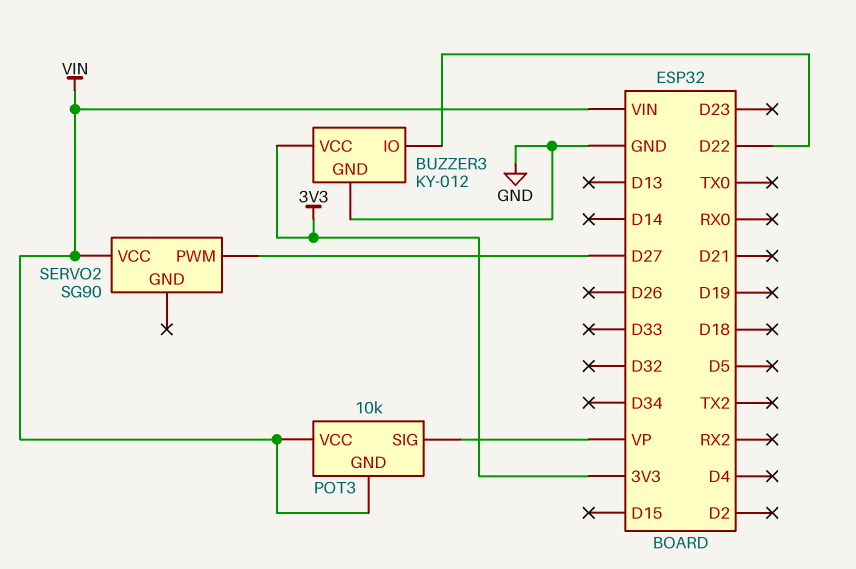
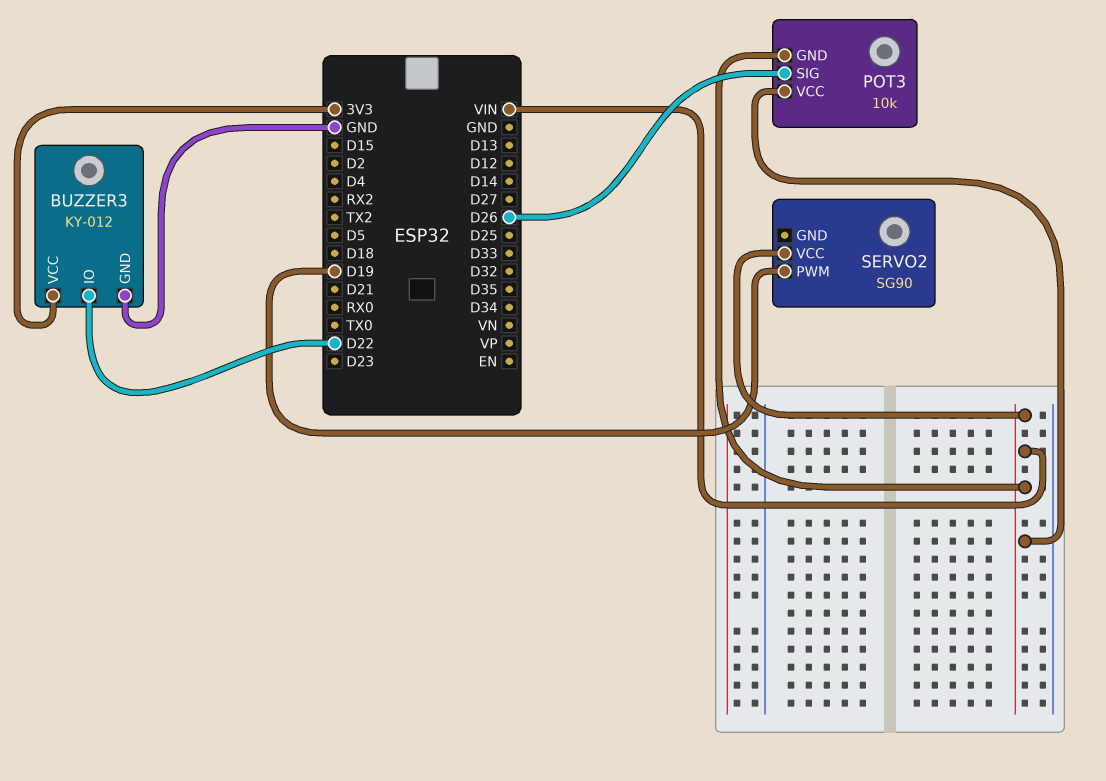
POT3 pin SIG: VP -> D26
SERVO2 pin PWM: D27 -> D19

